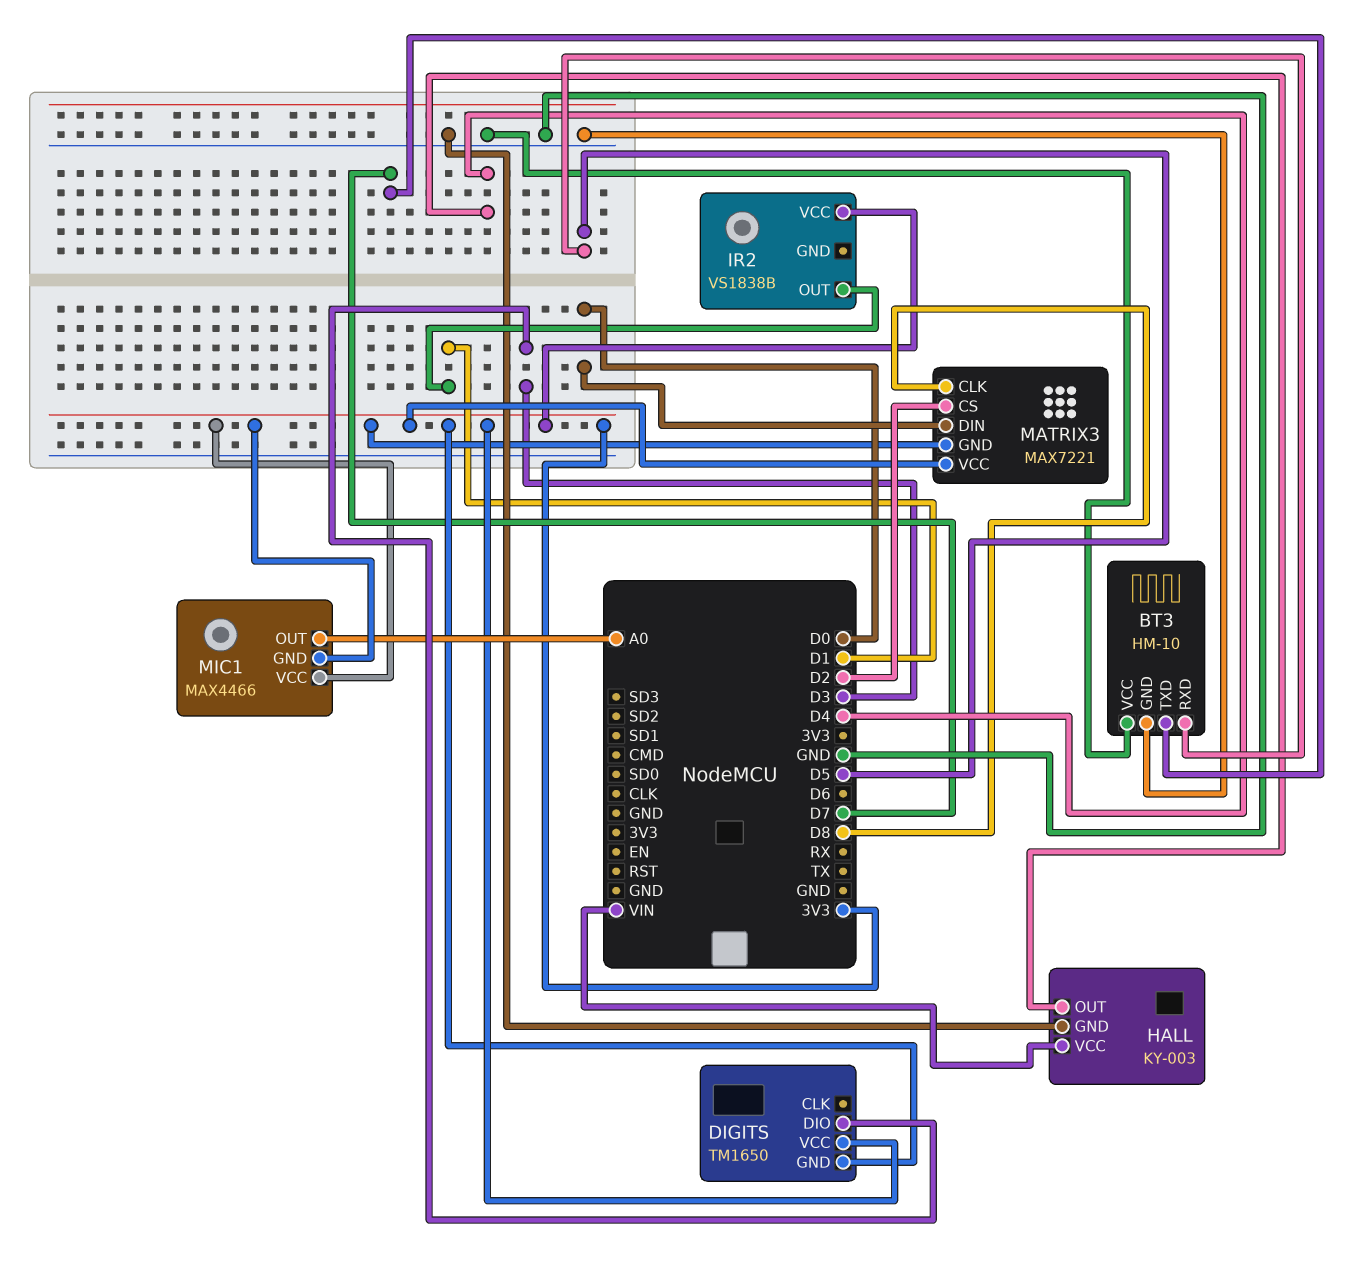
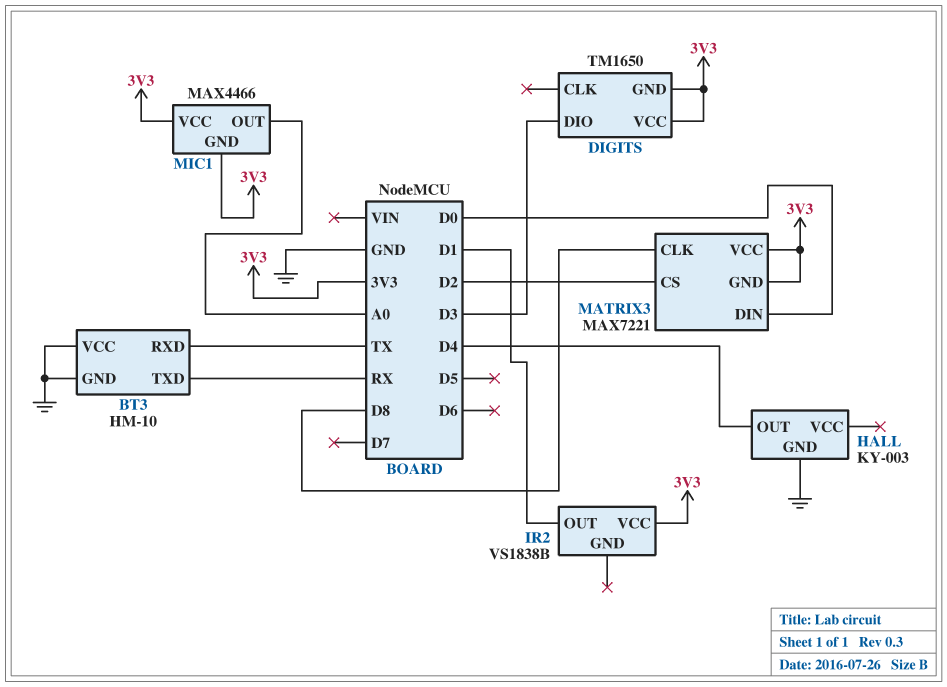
BT3 pin RXD: D5 -> TX
BT3 pin TXD: D7 -> RX
HALL pin VCC: VIN -> none

